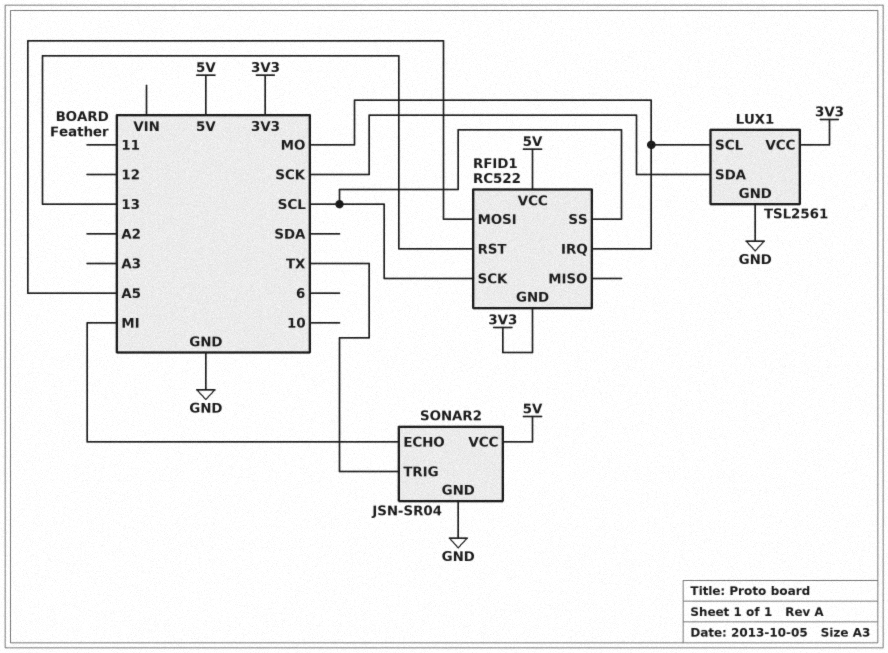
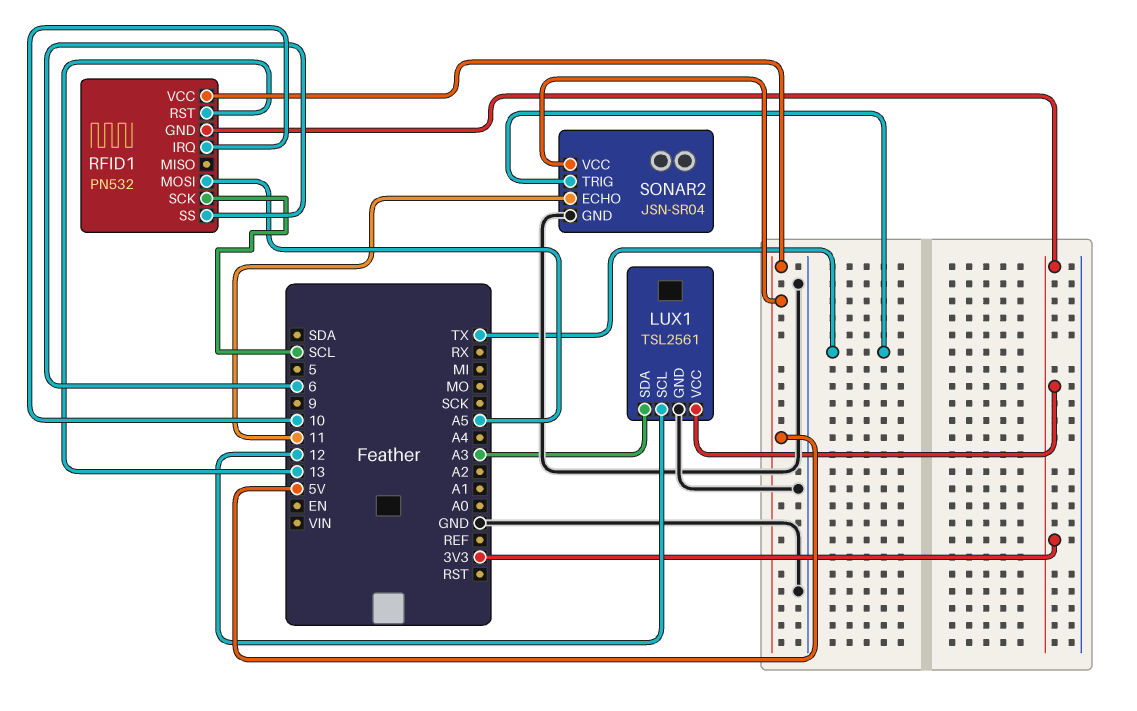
LUX1 pin SCL: MO -> 12
LUX1 pin SDA: SCK -> A3
RFID1: RC522 -> PN532
RFID1 pin IRQ: MO -> 10
RFID1 pin SS: SCL -> 6
SONAR2 pin ECHO: MI -> 11

